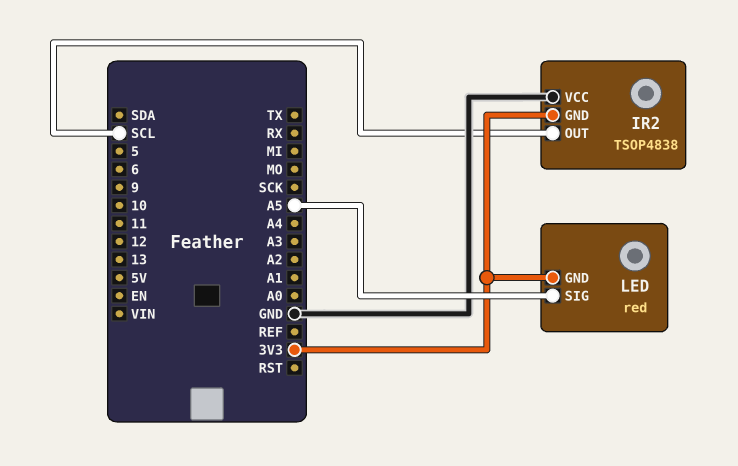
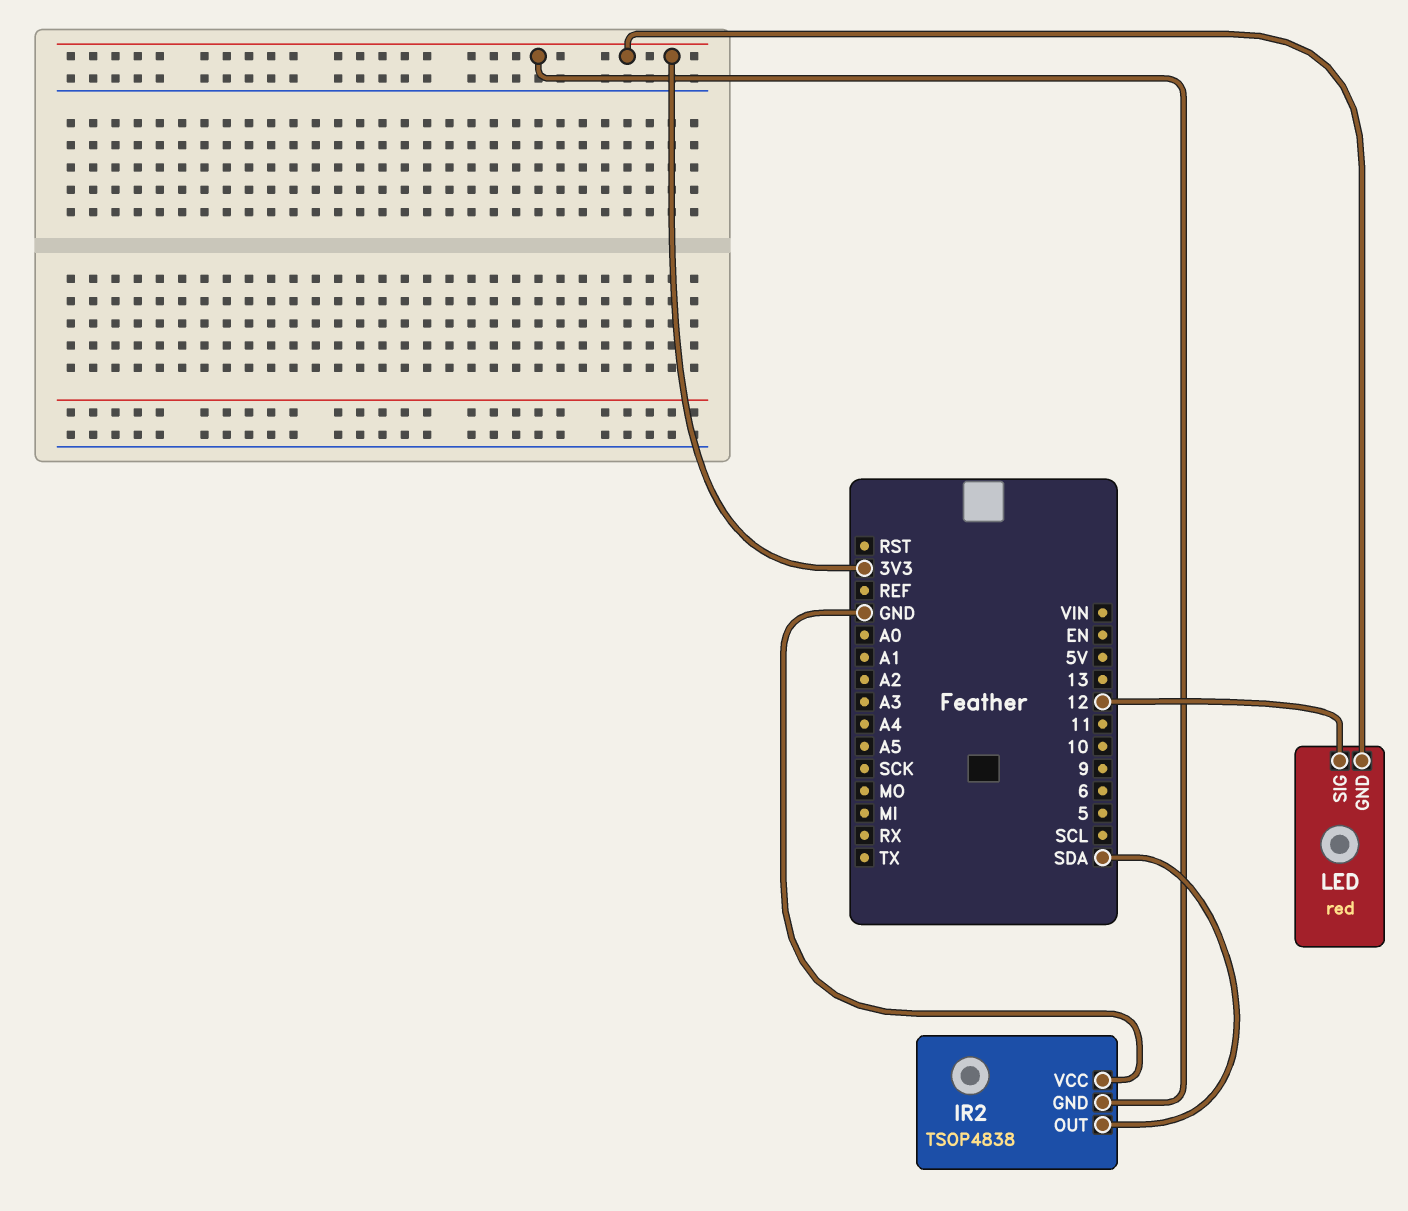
IR2 pin OUT: SCL -> SDA
LED pin SIG: A5 -> 12

